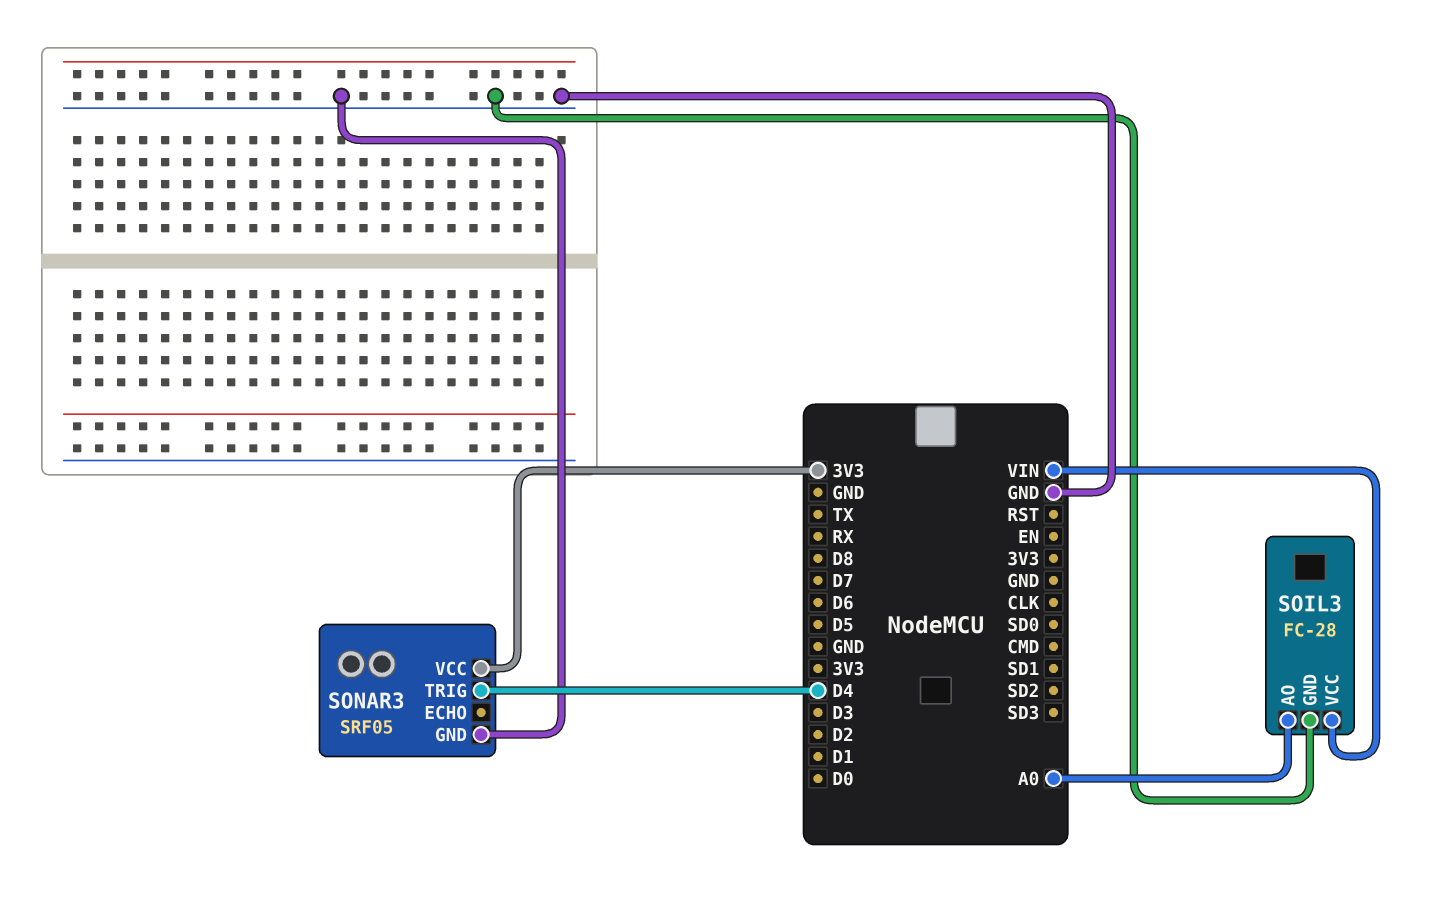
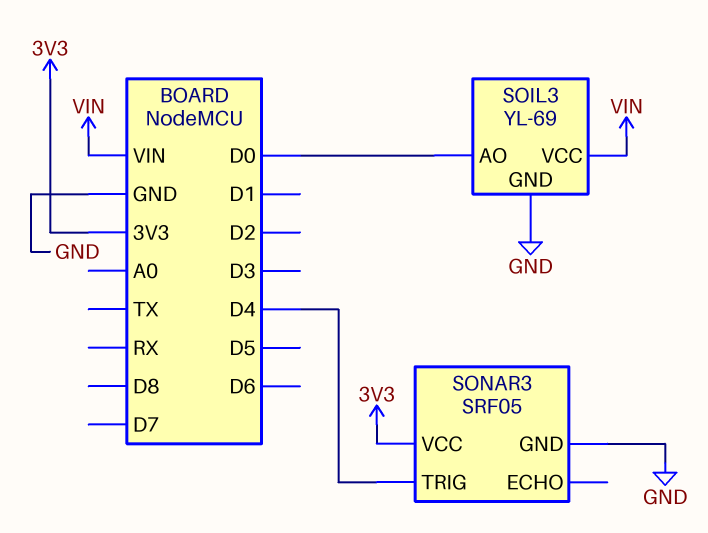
SOIL3: FC-28 -> YL-69
SOIL3 pin AO: A0 -> D0

